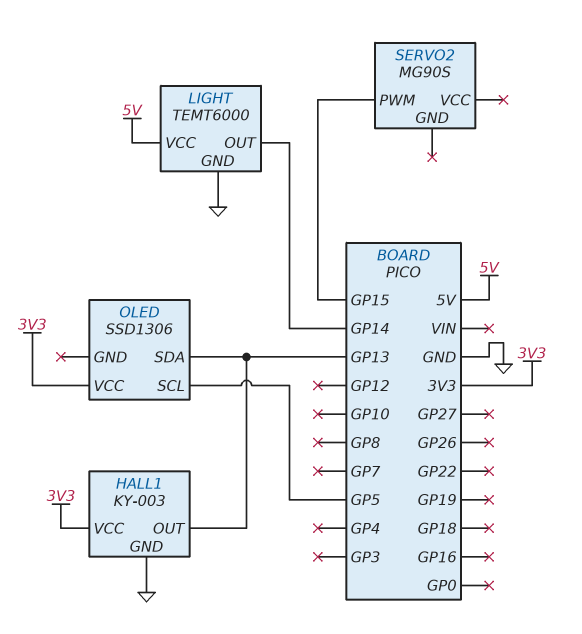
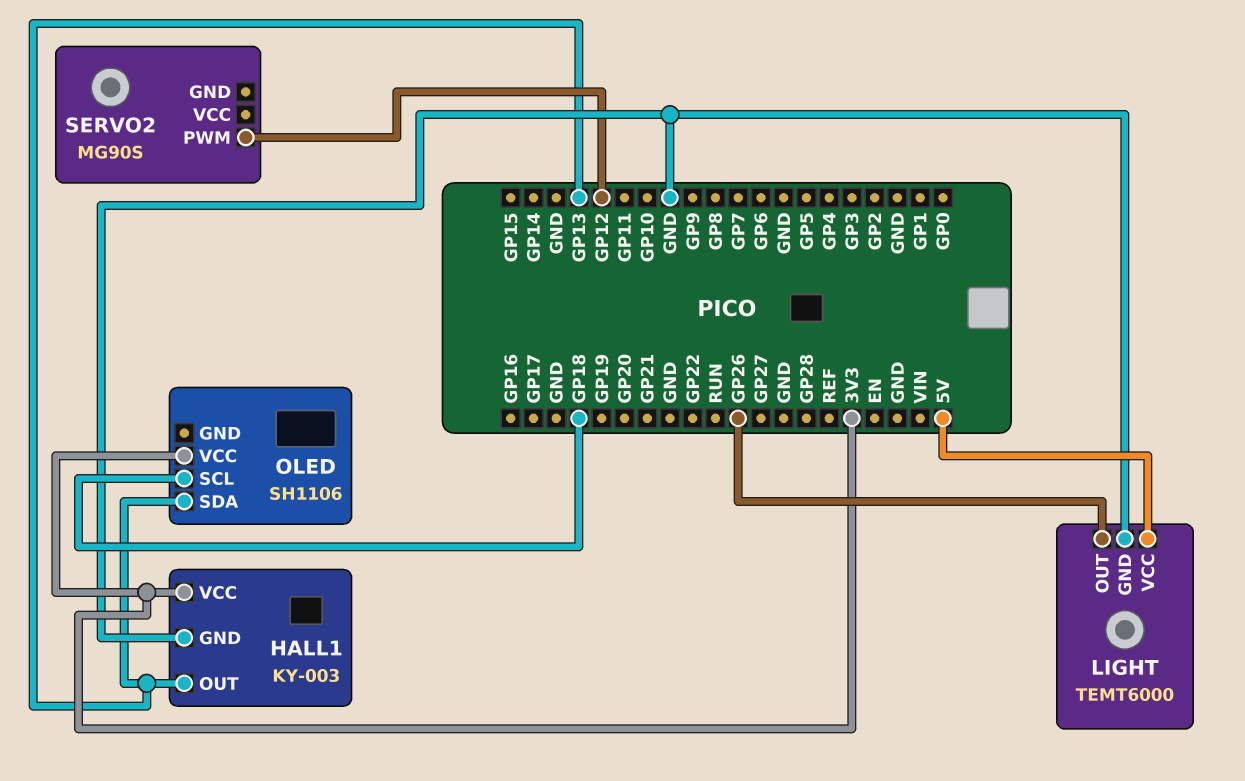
LIGHT pin OUT: GP14 -> GP26
OLED: SSD1306 -> SH1106
OLED pin SCL: GP5 -> GP18
SERVO2 pin PWM: GP15 -> GP12

